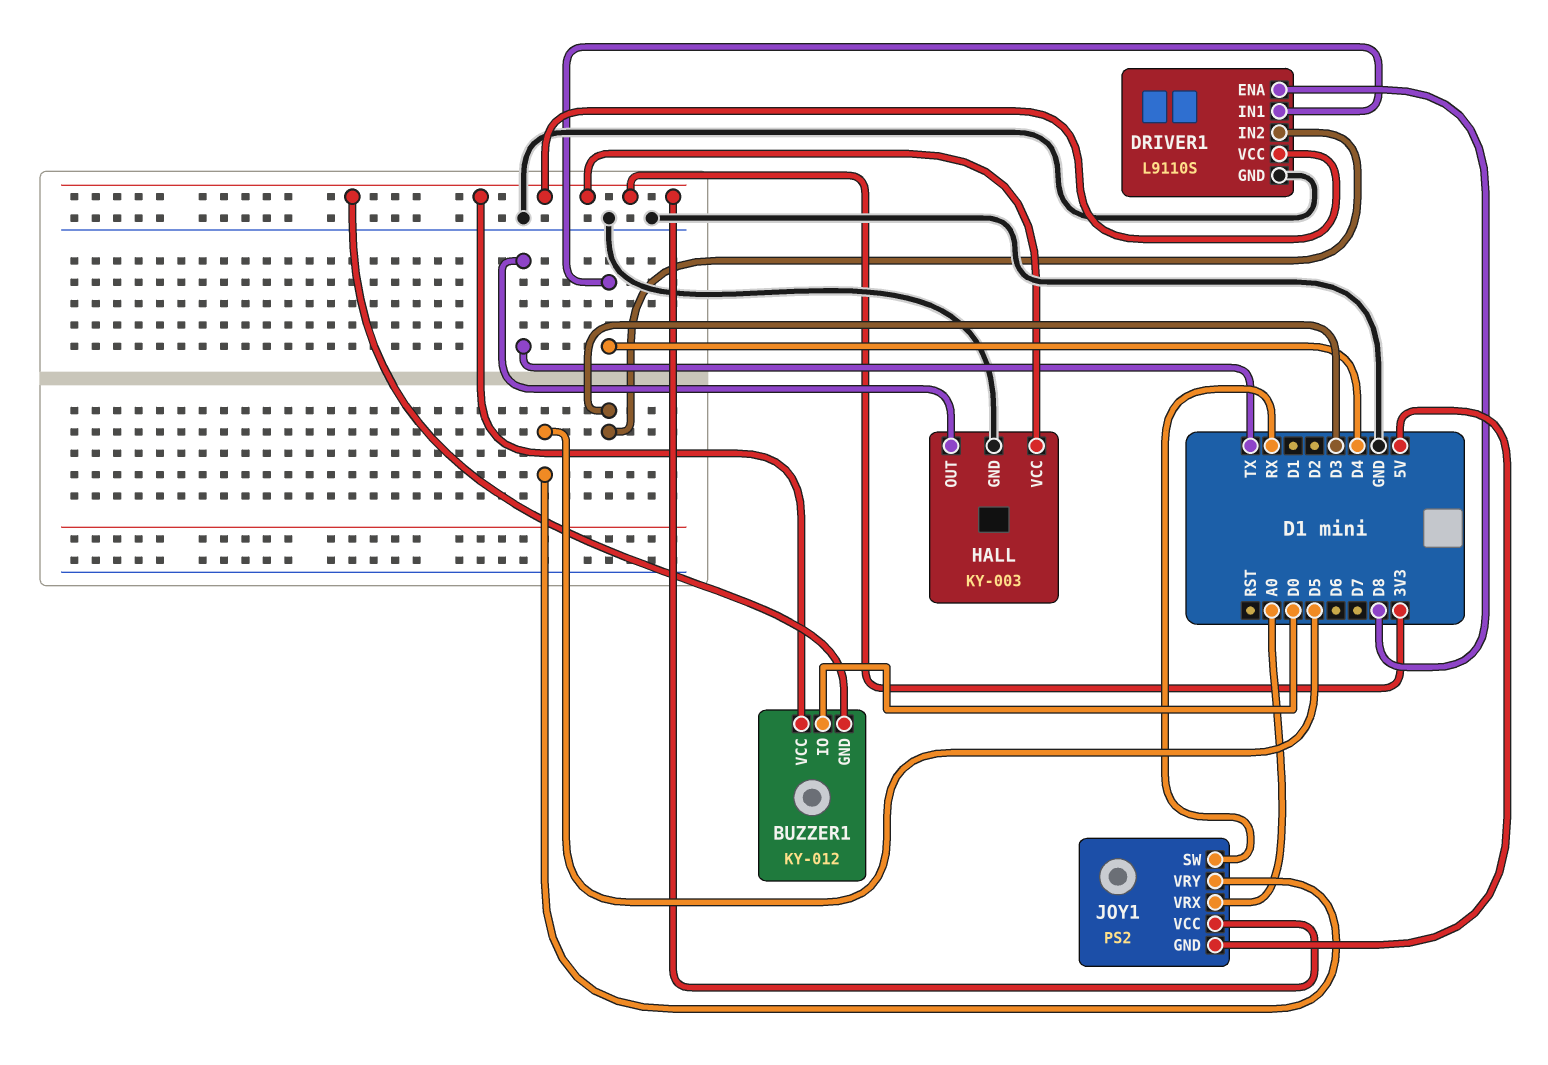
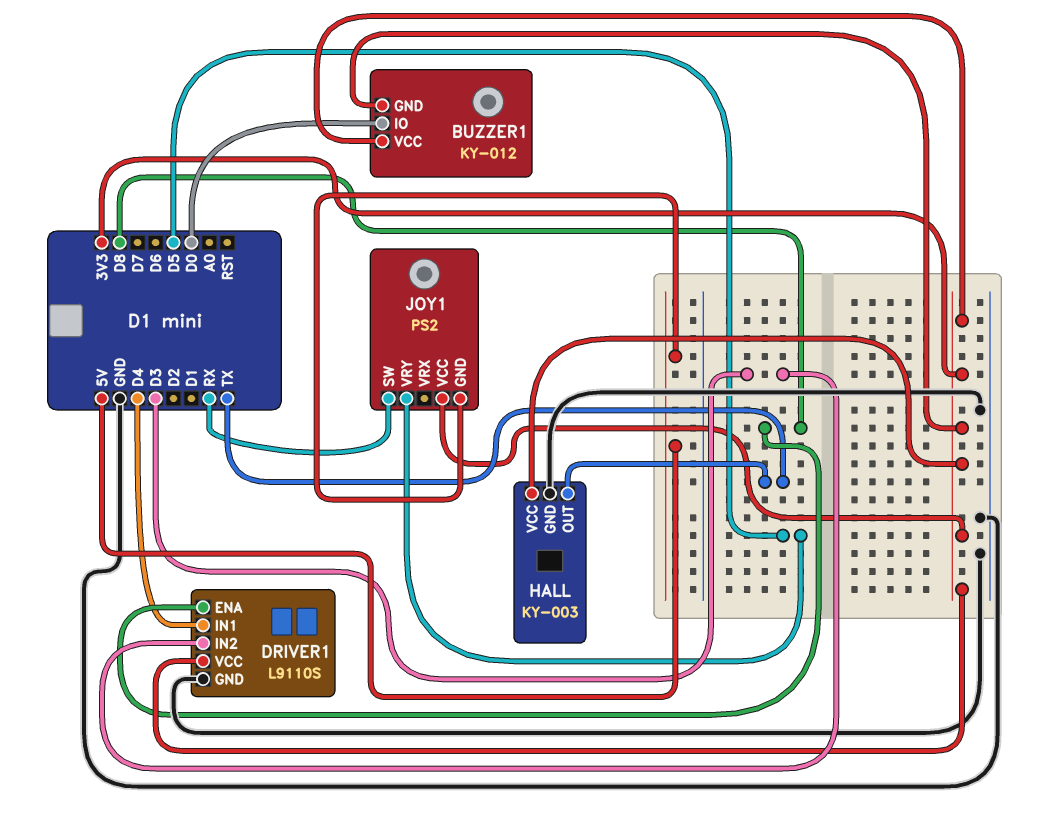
JOY1 pin VRX: A0 -> none

